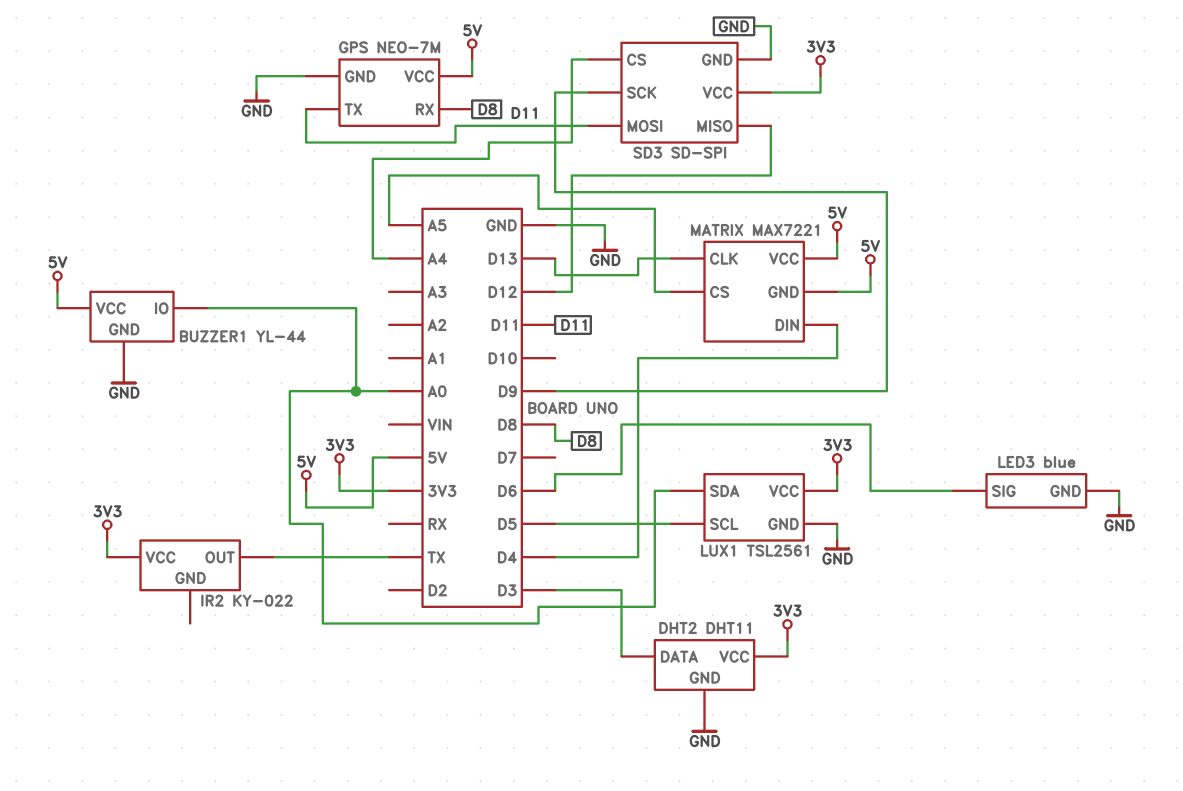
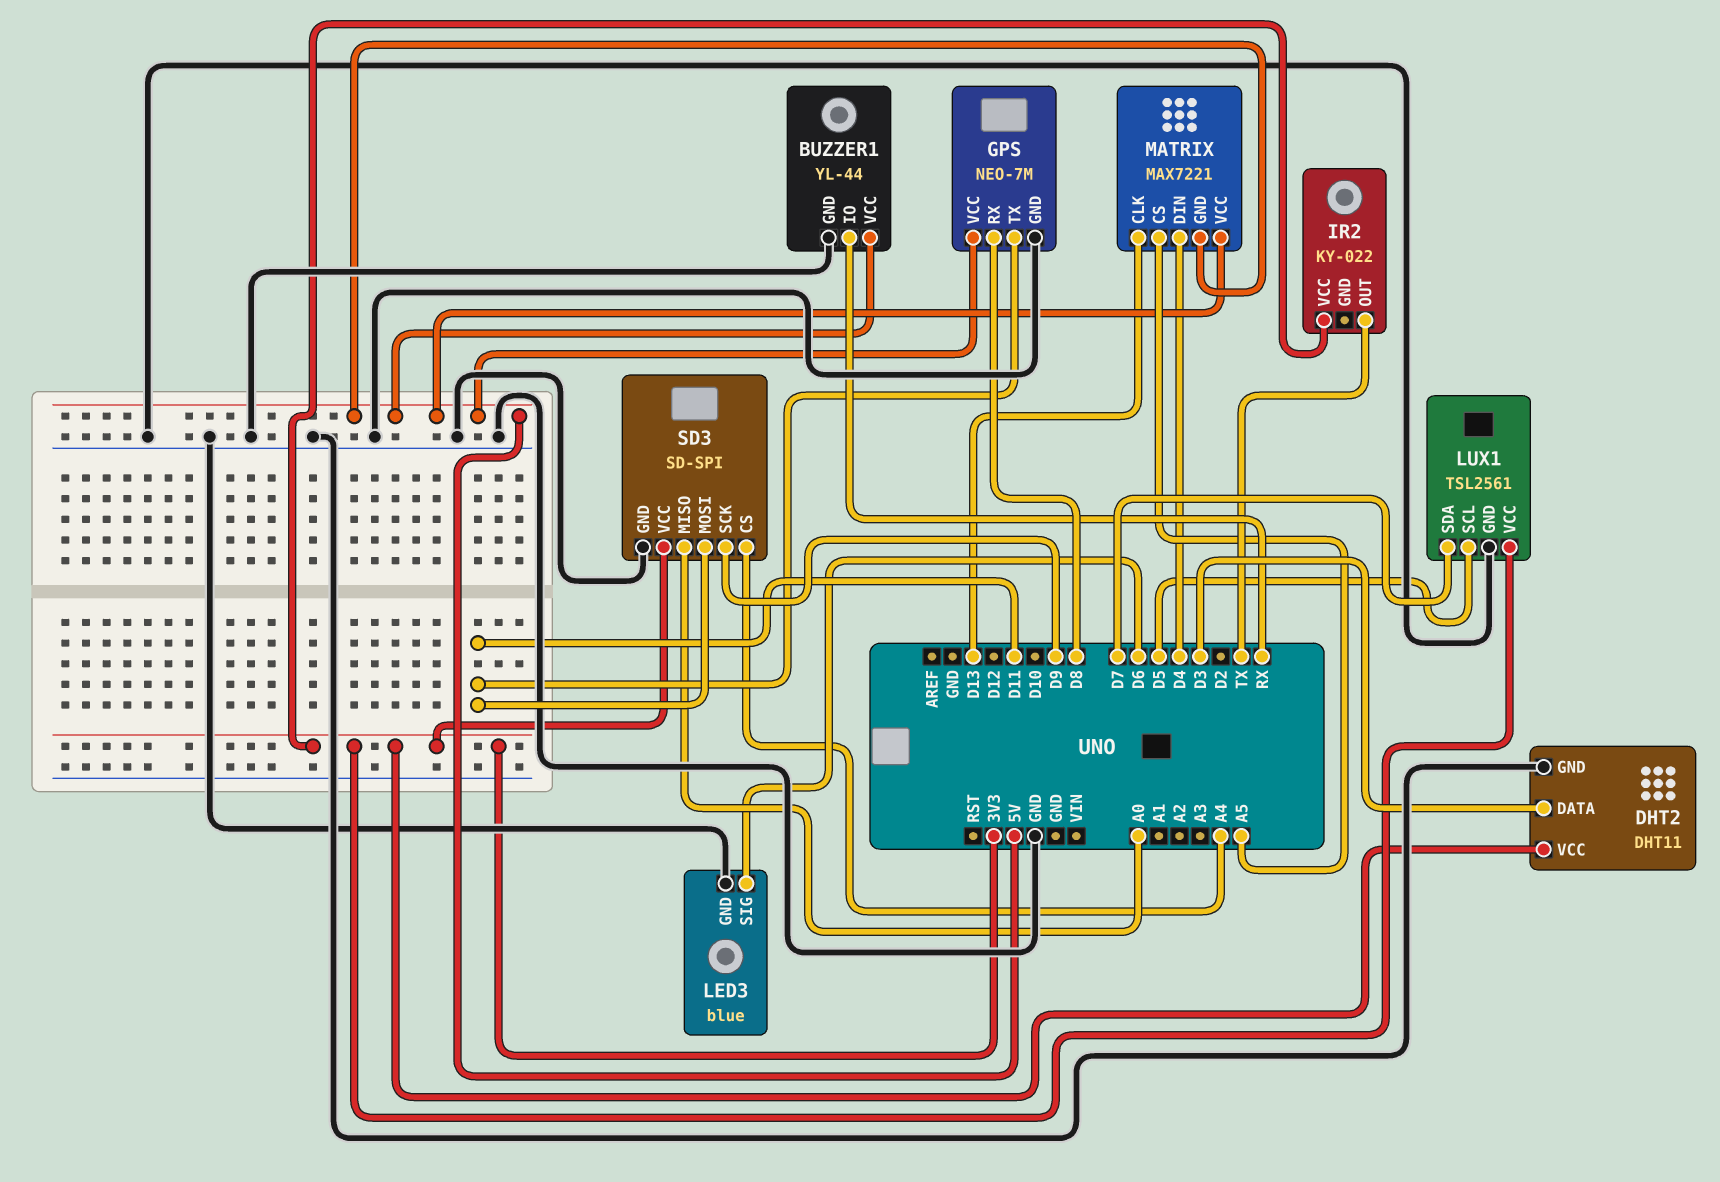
BUZZER1 pin IO: A0 -> RX
LUX1 pin SDA: A0 -> D7
SD3 pin MISO: D12 -> A0

